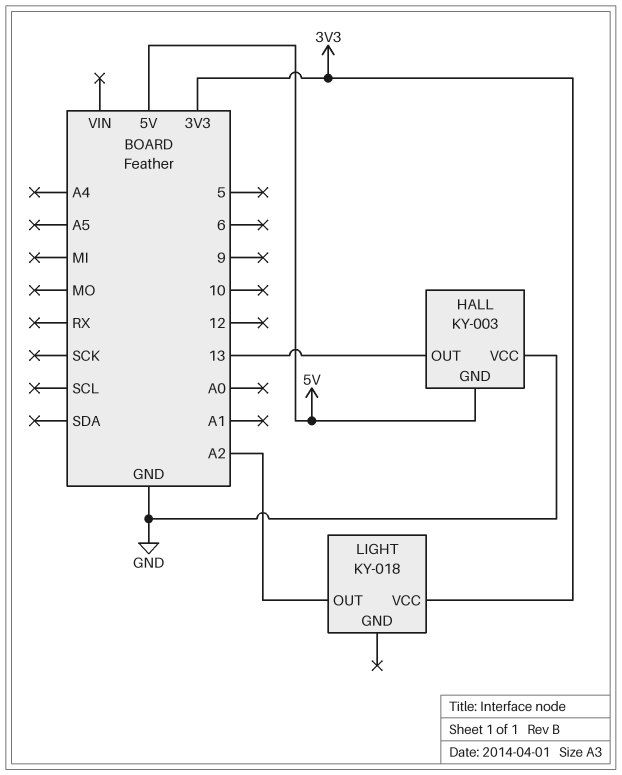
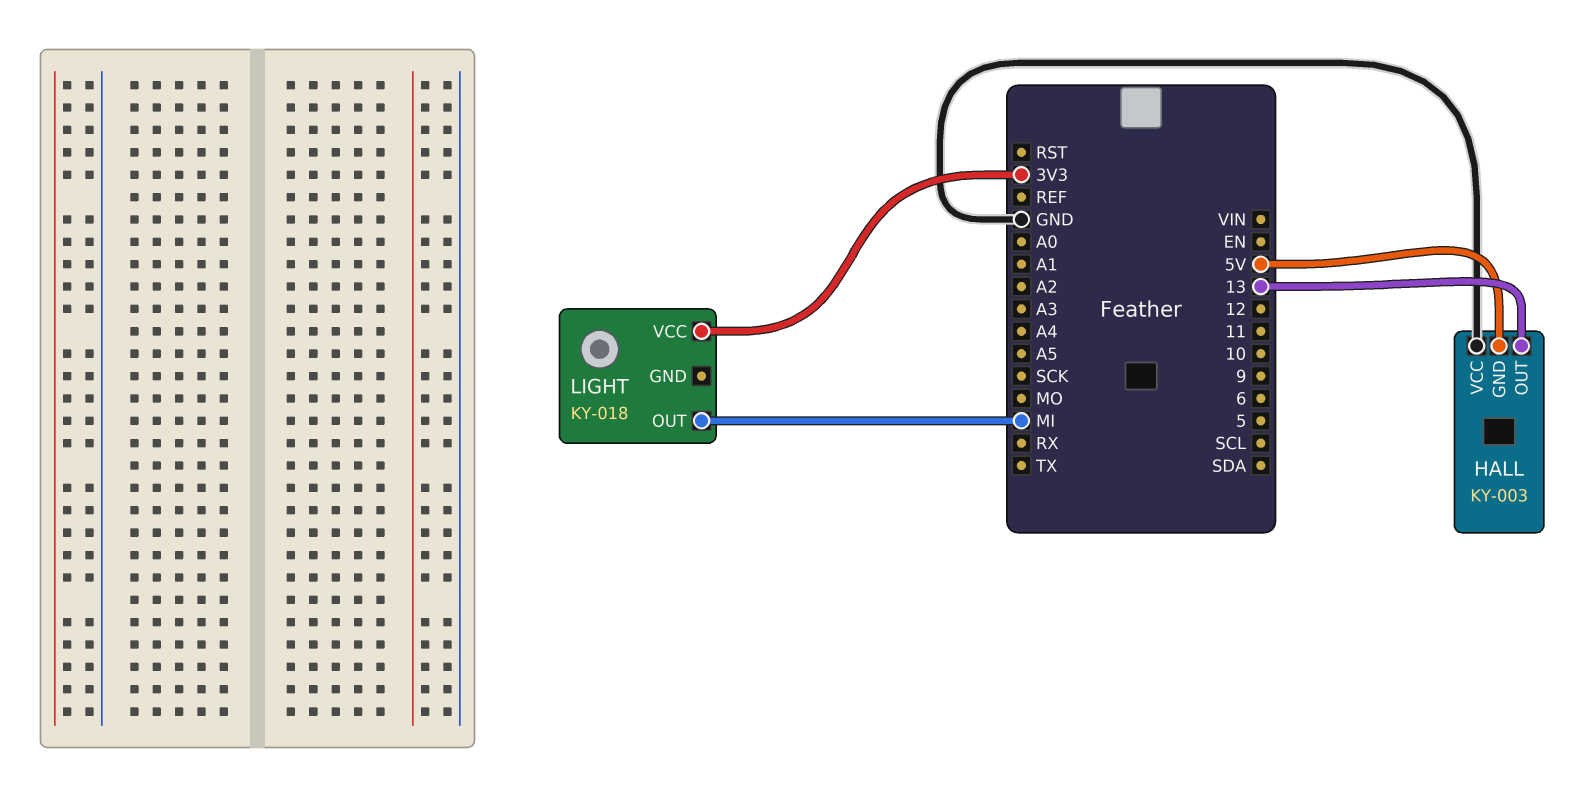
LIGHT pin OUT: A2 -> MI

